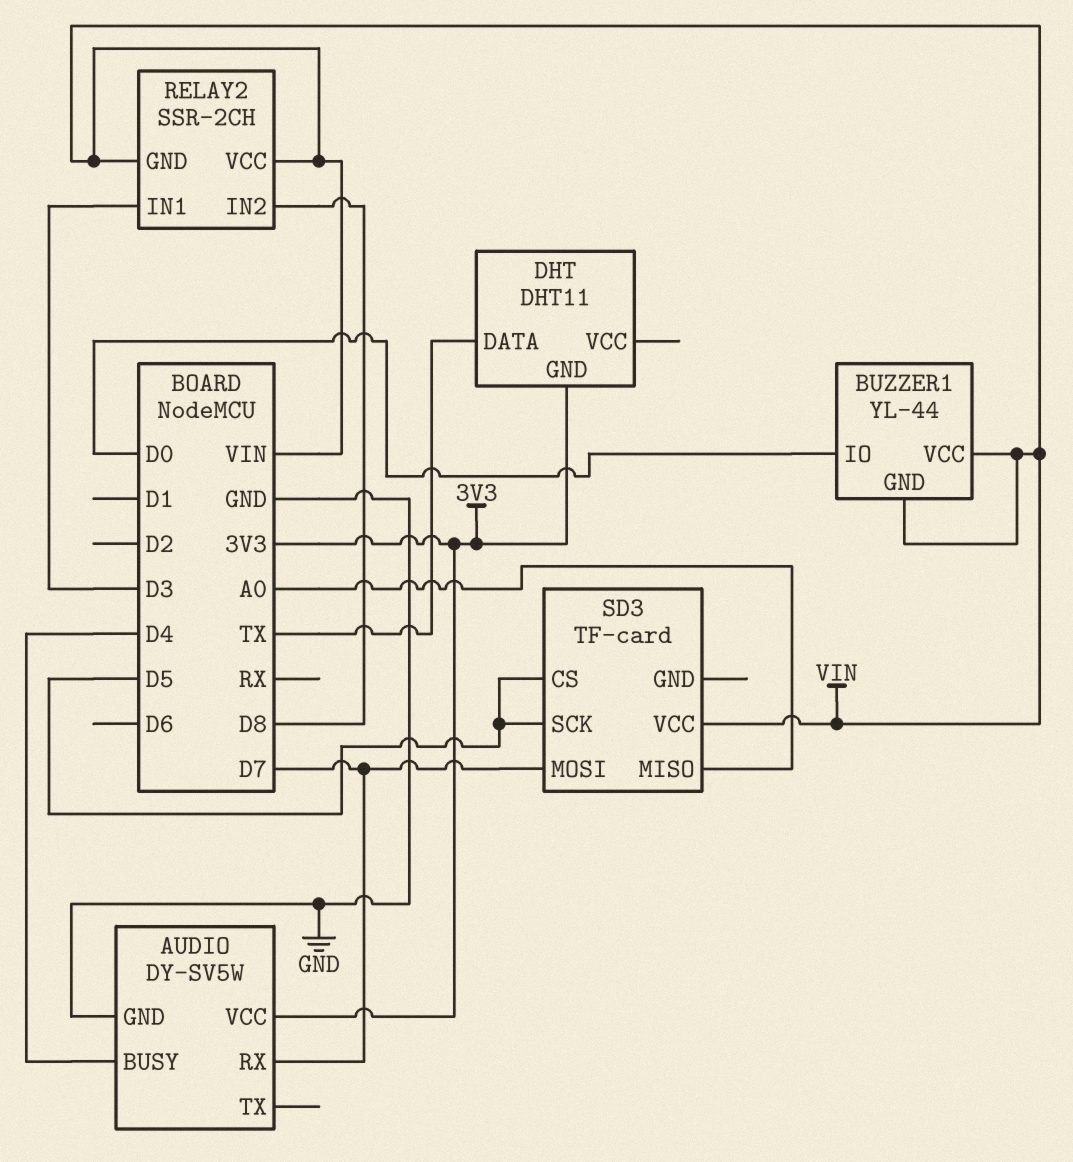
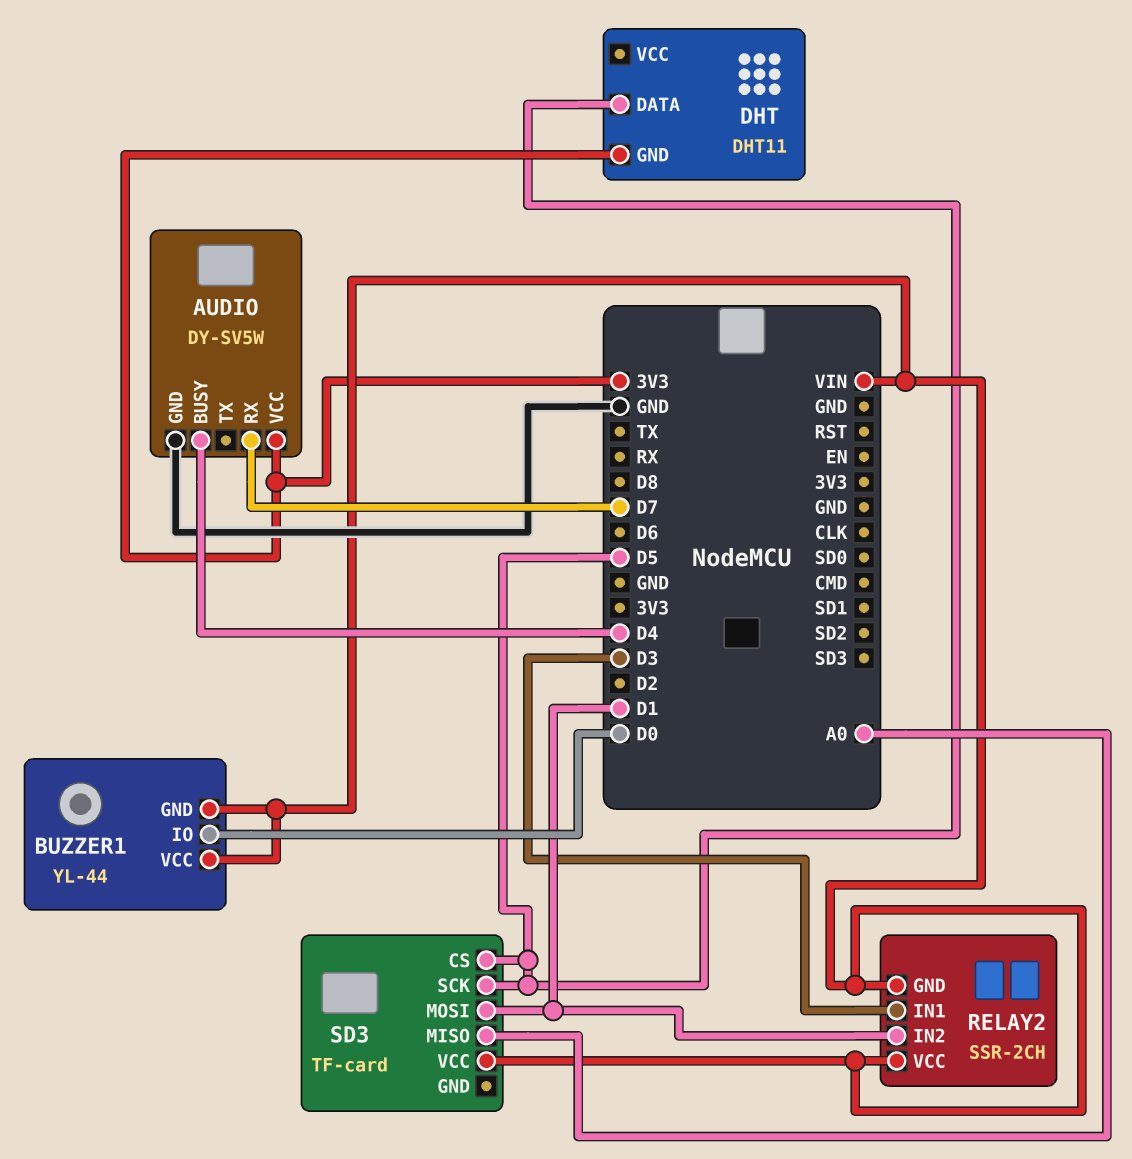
DHT pin DATA: TX -> D5
RELAY2 pin IN2: D8 -> D1
SD3 pin MOSI: D7 -> D1

